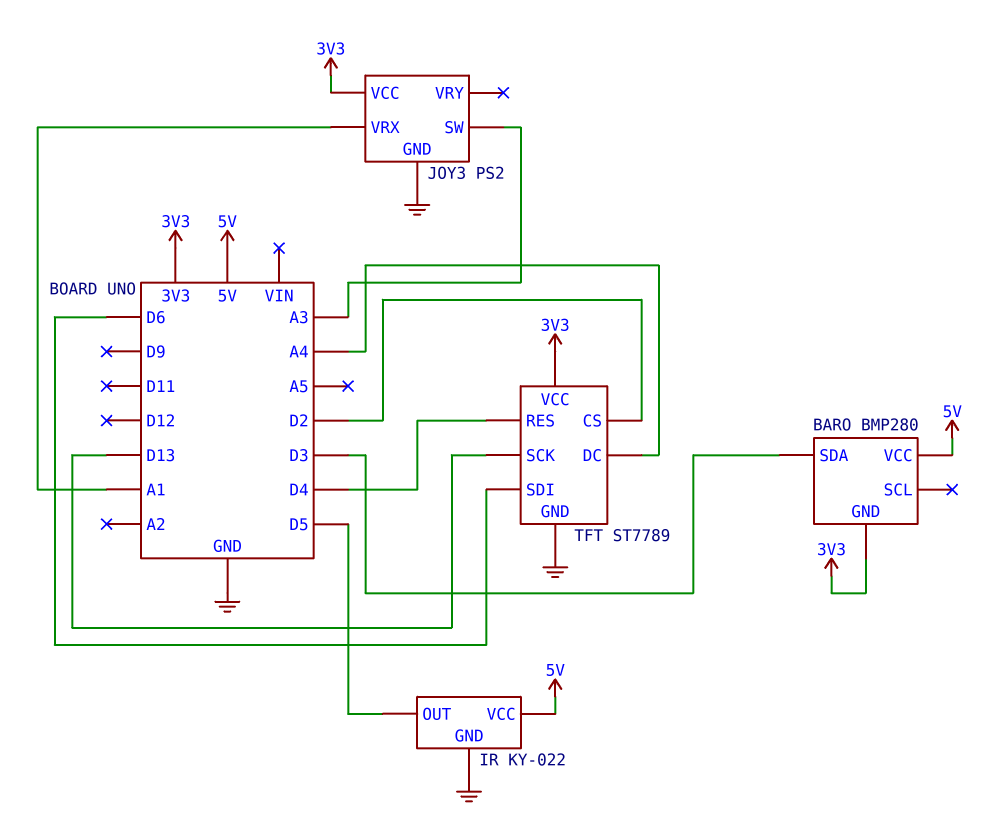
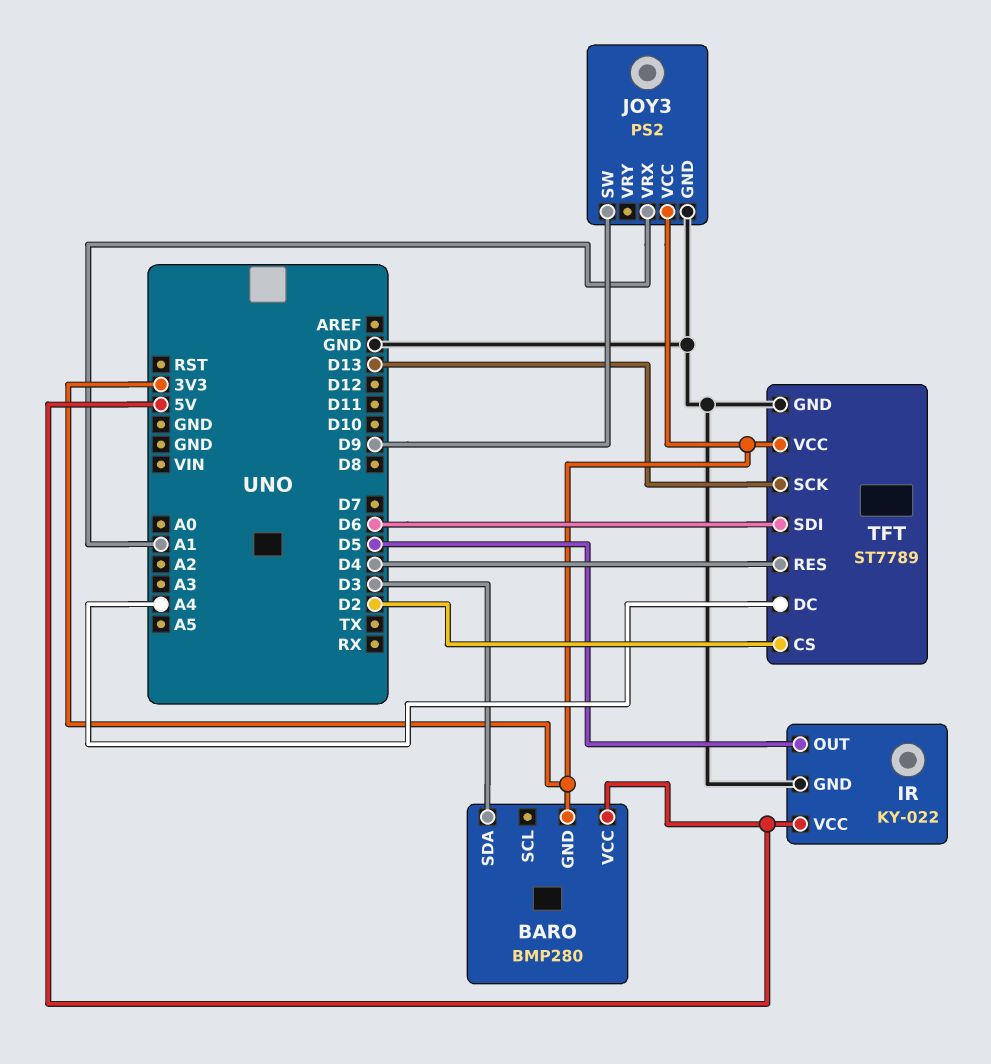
JOY3 pin SW: A3 -> D9

